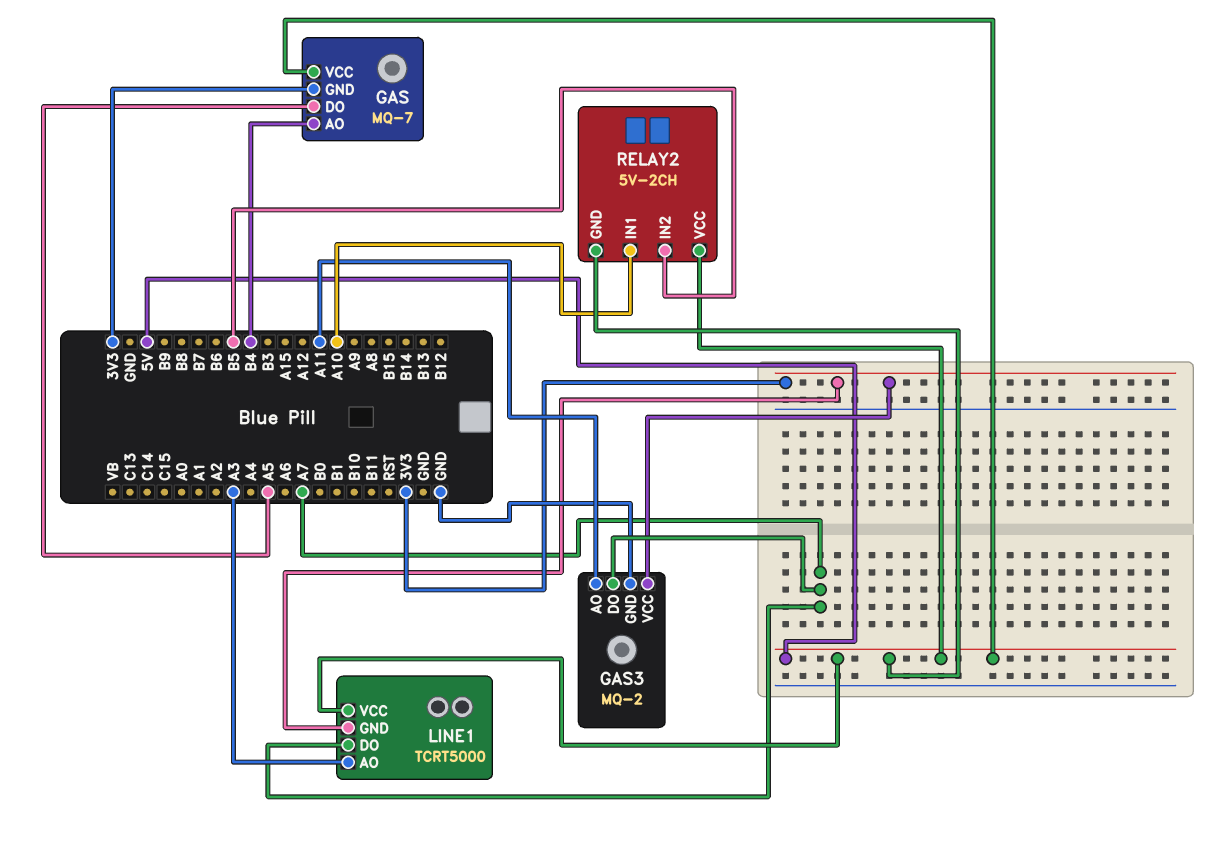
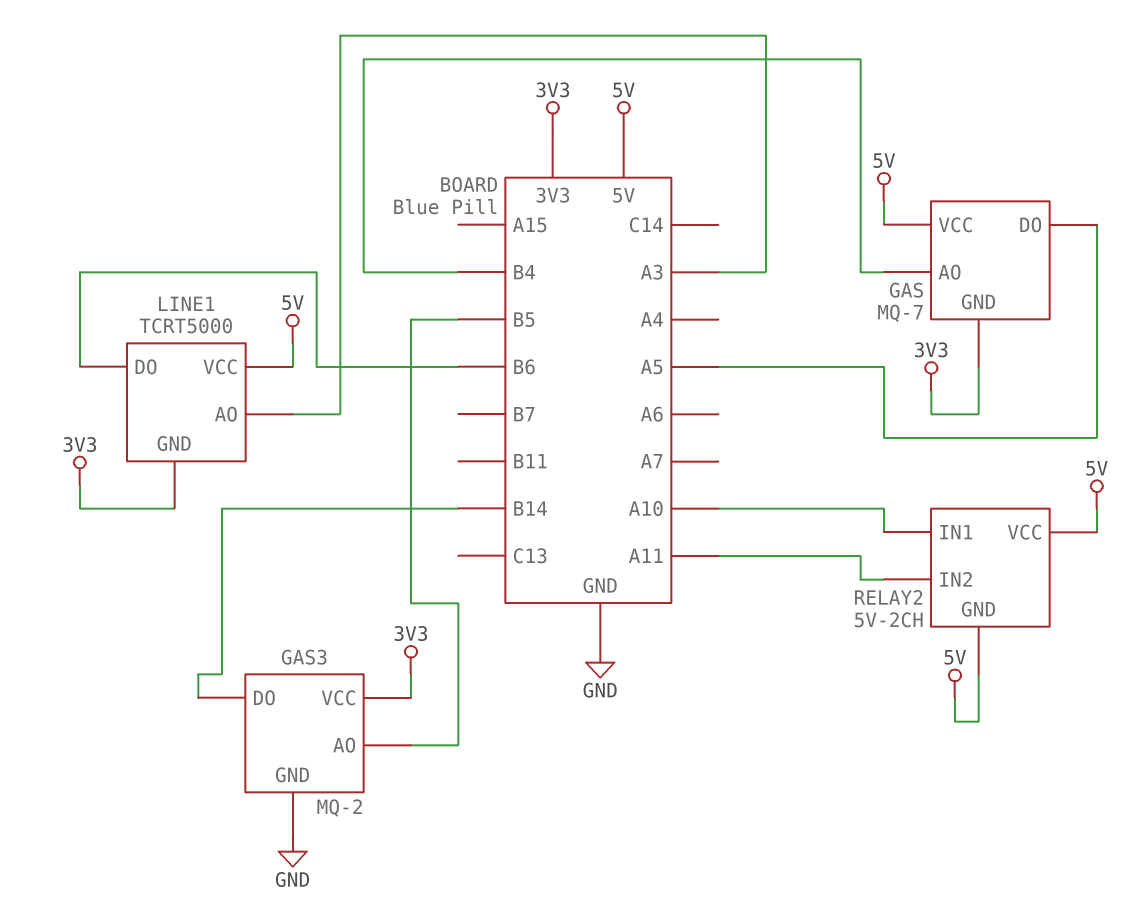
GAS3 pin AO: A11 -> B5
GAS3 pin DO: A7 -> B14
LINE1 pin DO: A7 -> B6
RELAY2 pin IN2: B5 -> A11

